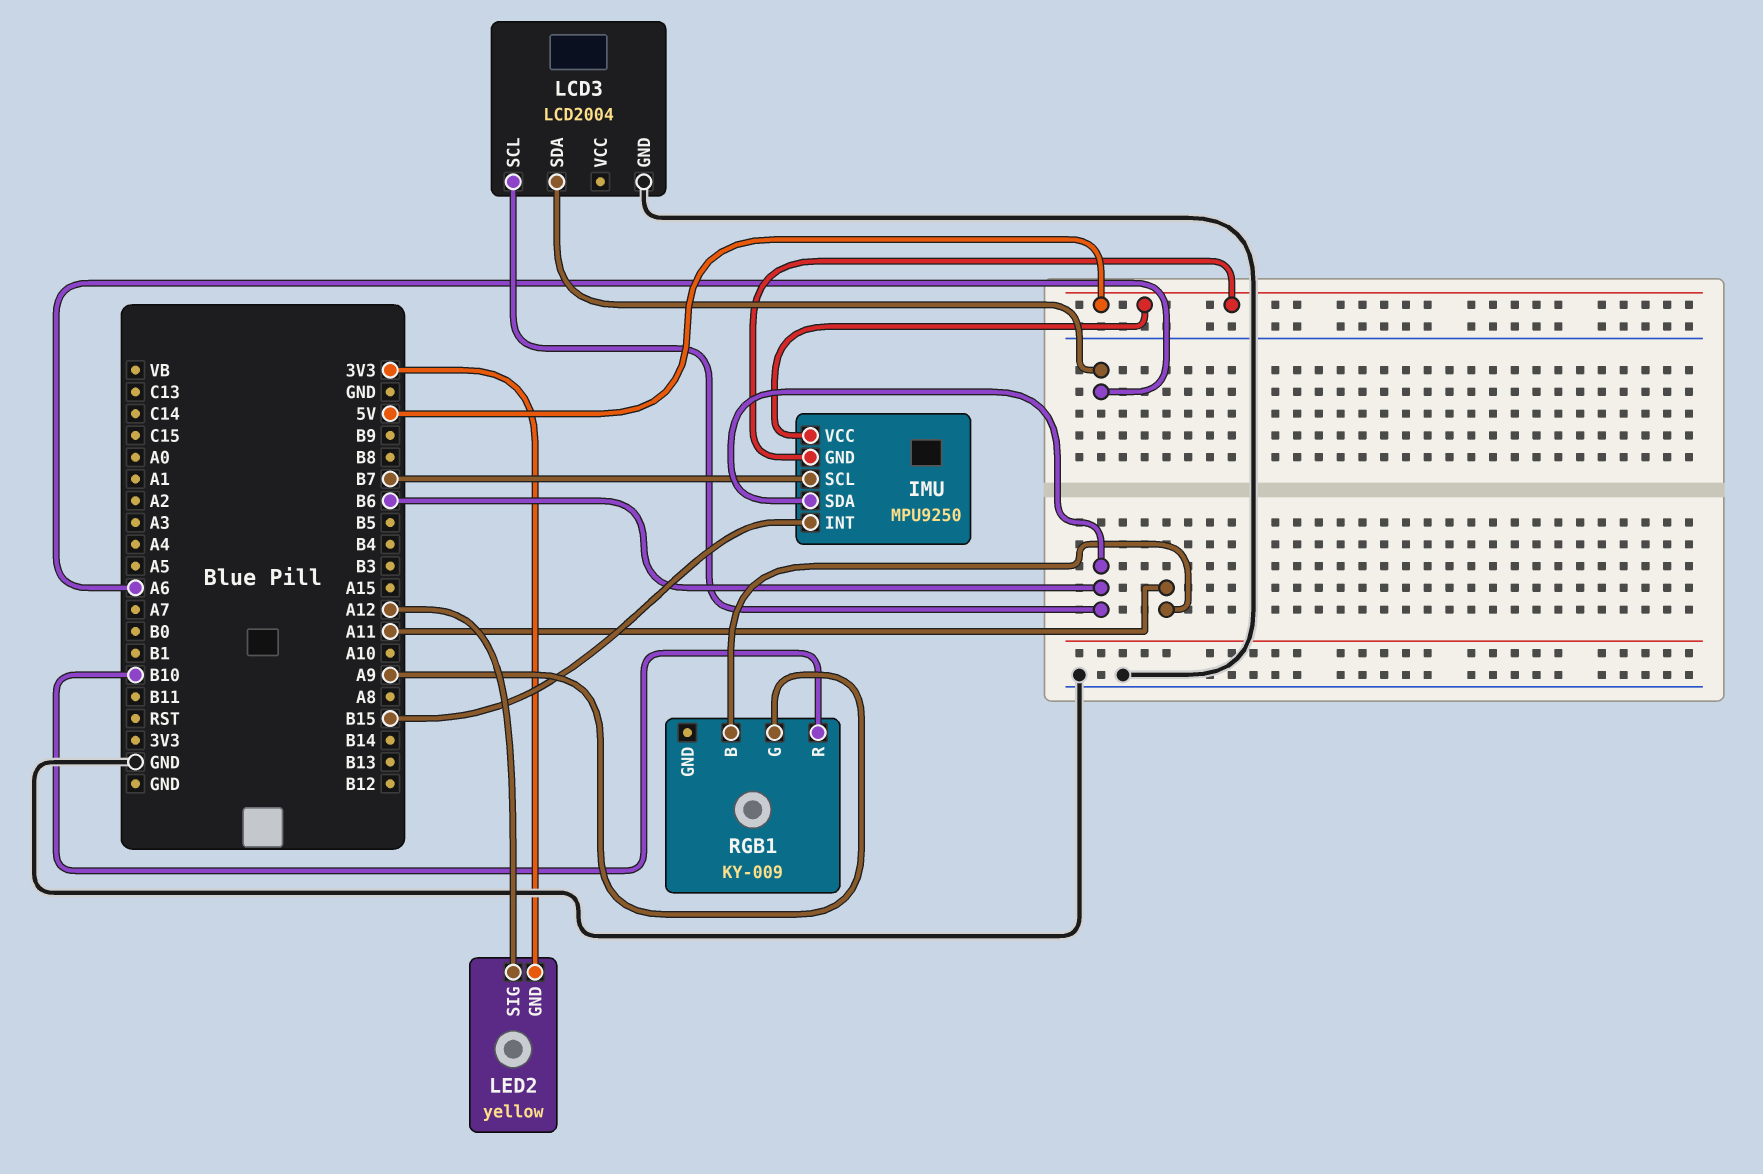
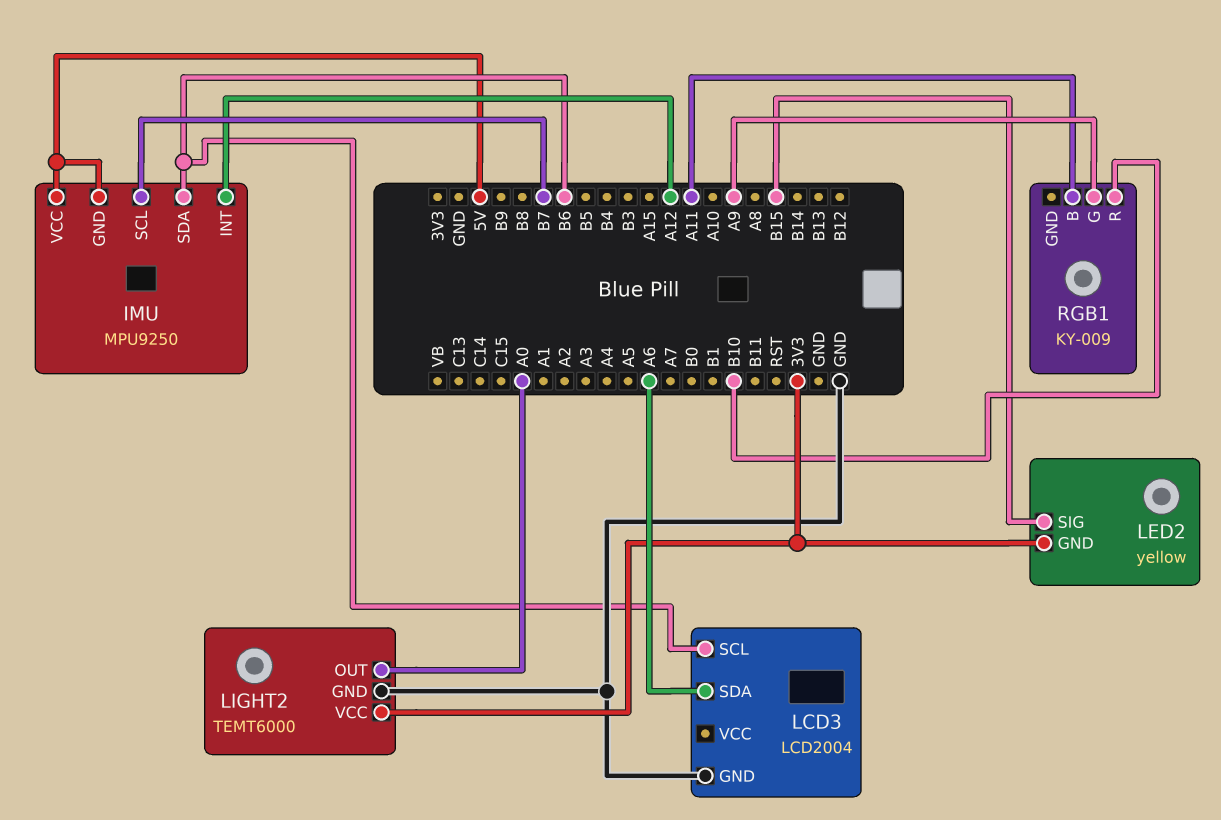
IMU pin INT: B15 -> A12
LED2 pin SIG: A12 -> B15
LIGHT2: none -> TEMT6000
LIGHT2 pin GND: none -> GND
LIGHT2 pin OUT: none -> A0
LIGHT2 pin VCC: none -> 3V3

